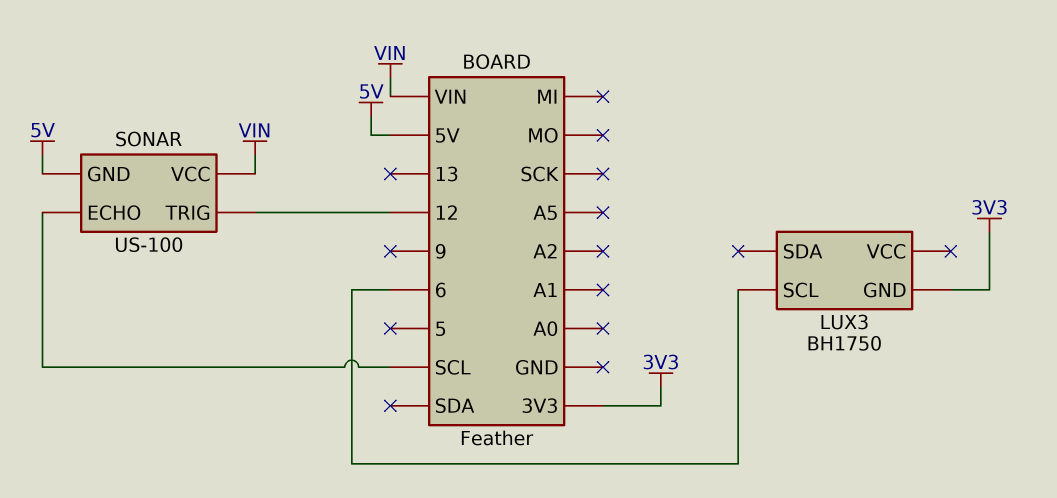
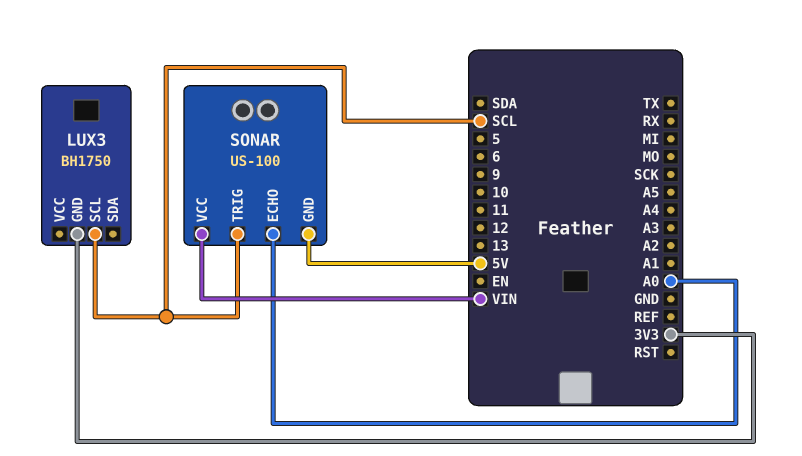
LUX3 pin SCL: 6 -> SCL
SONAR pin ECHO: SCL -> A0
SONAR pin TRIG: 12 -> SCL

